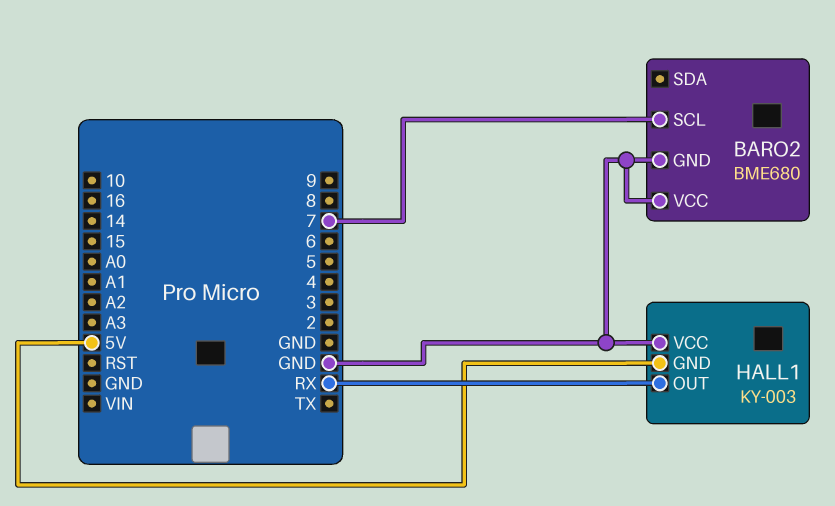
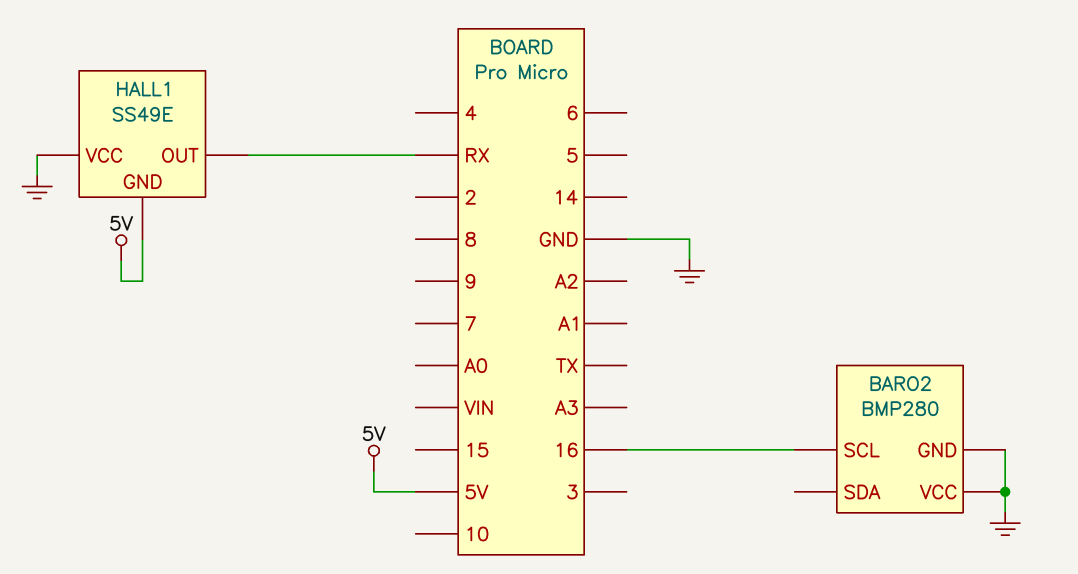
BARO2: BME680 -> BMP280
BARO2 pin SCL: 7 -> 16
HALL1: KY-003 -> SS49E

